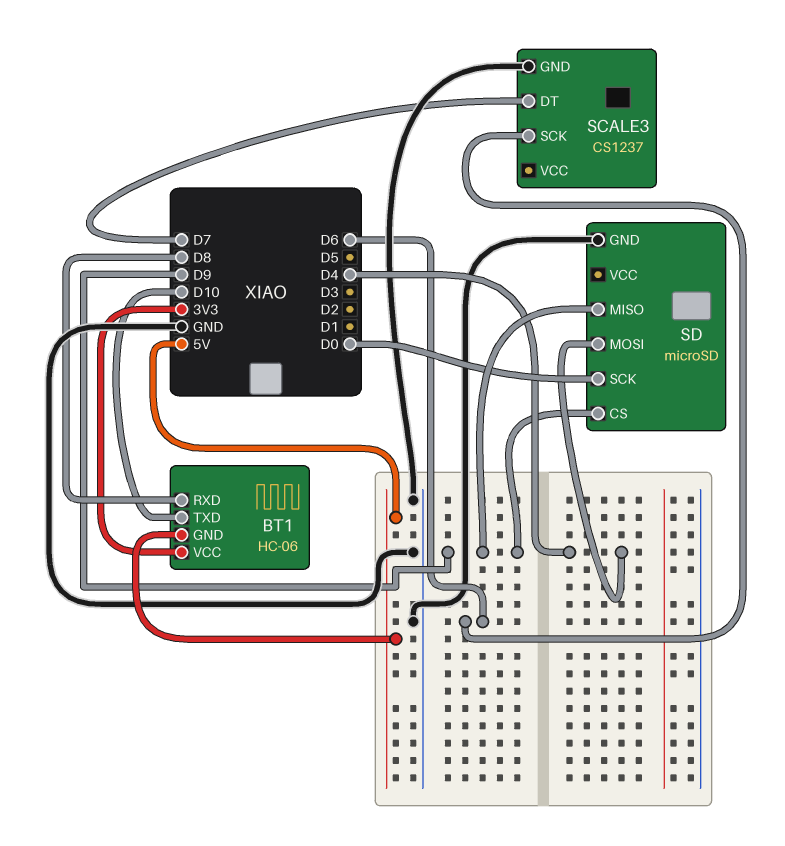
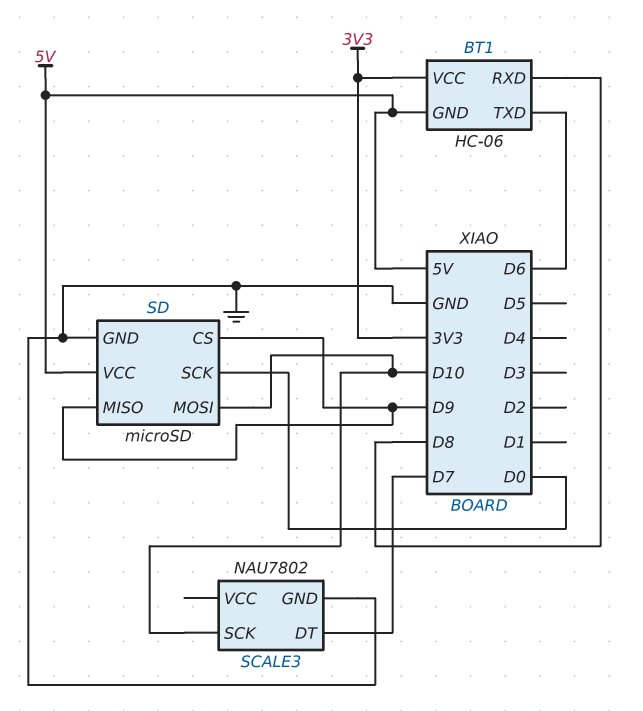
BT1 pin TXD: D10 -> D6
SCALE3: CS1237 -> NAU7802
SCALE3 pin SCK: D6 -> D10
SD pin MOSI: D4 -> D10
SD pin VCC: none -> 5V

